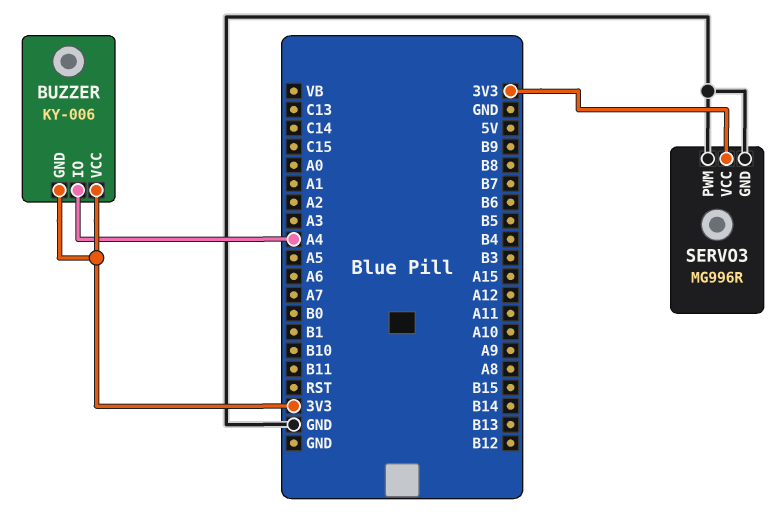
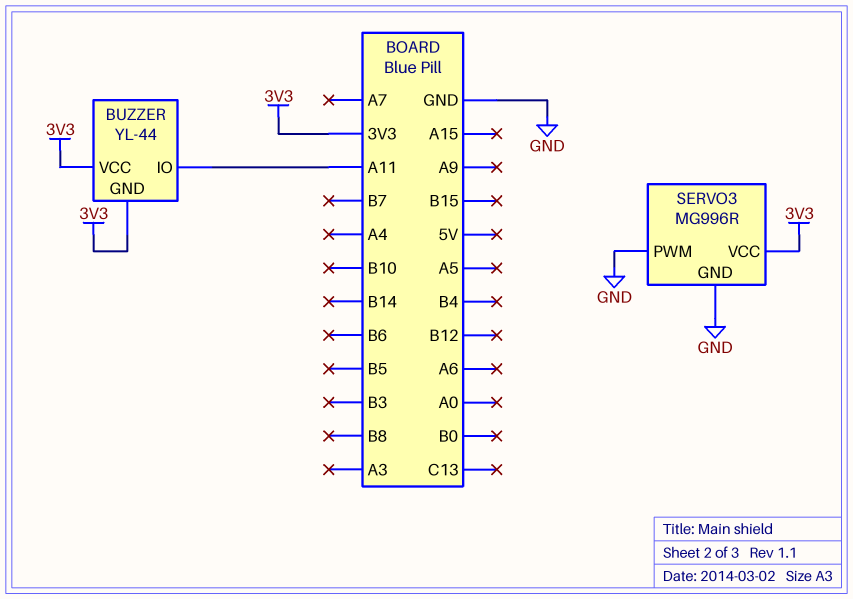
BUZZER: KY-006 -> YL-44
BUZZER pin IO: A4 -> A11

